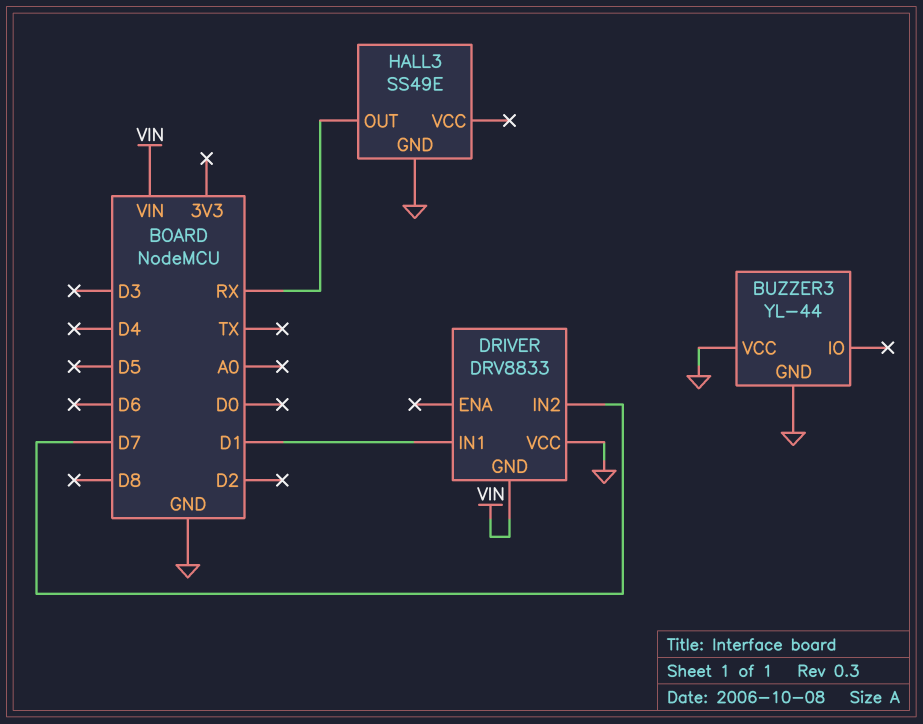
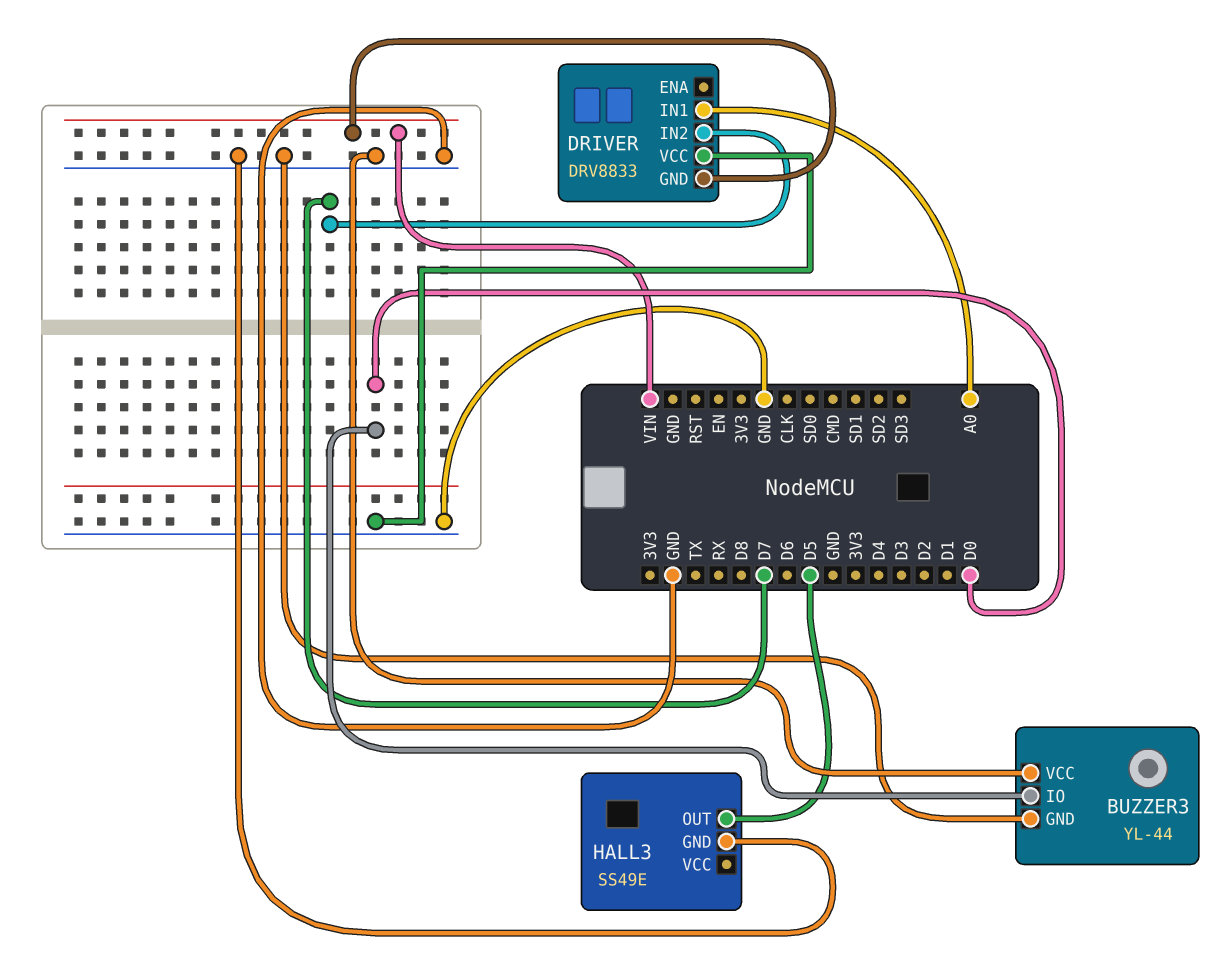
BUZZER3 pin IO: none -> D0
DRIVER pin IN1: D1 -> A0
HALL3 pin OUT: RX -> D5

